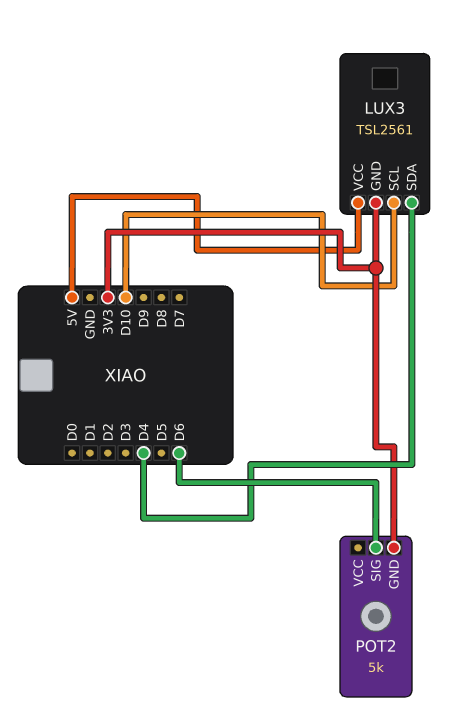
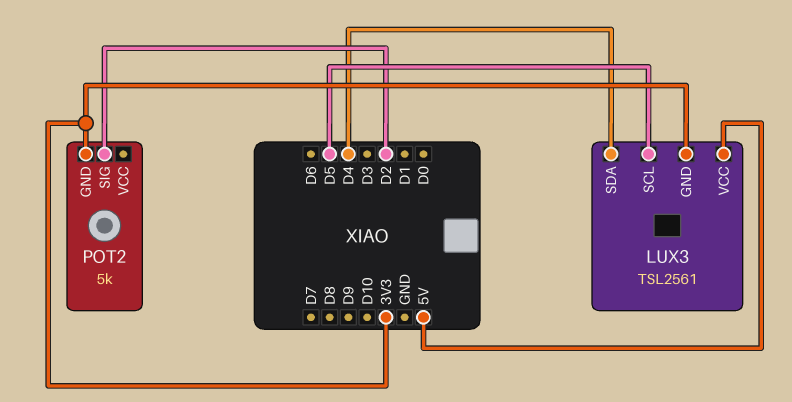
LUX3 pin SCL: D10 -> D5
POT2 pin SIG: D6 -> D2

